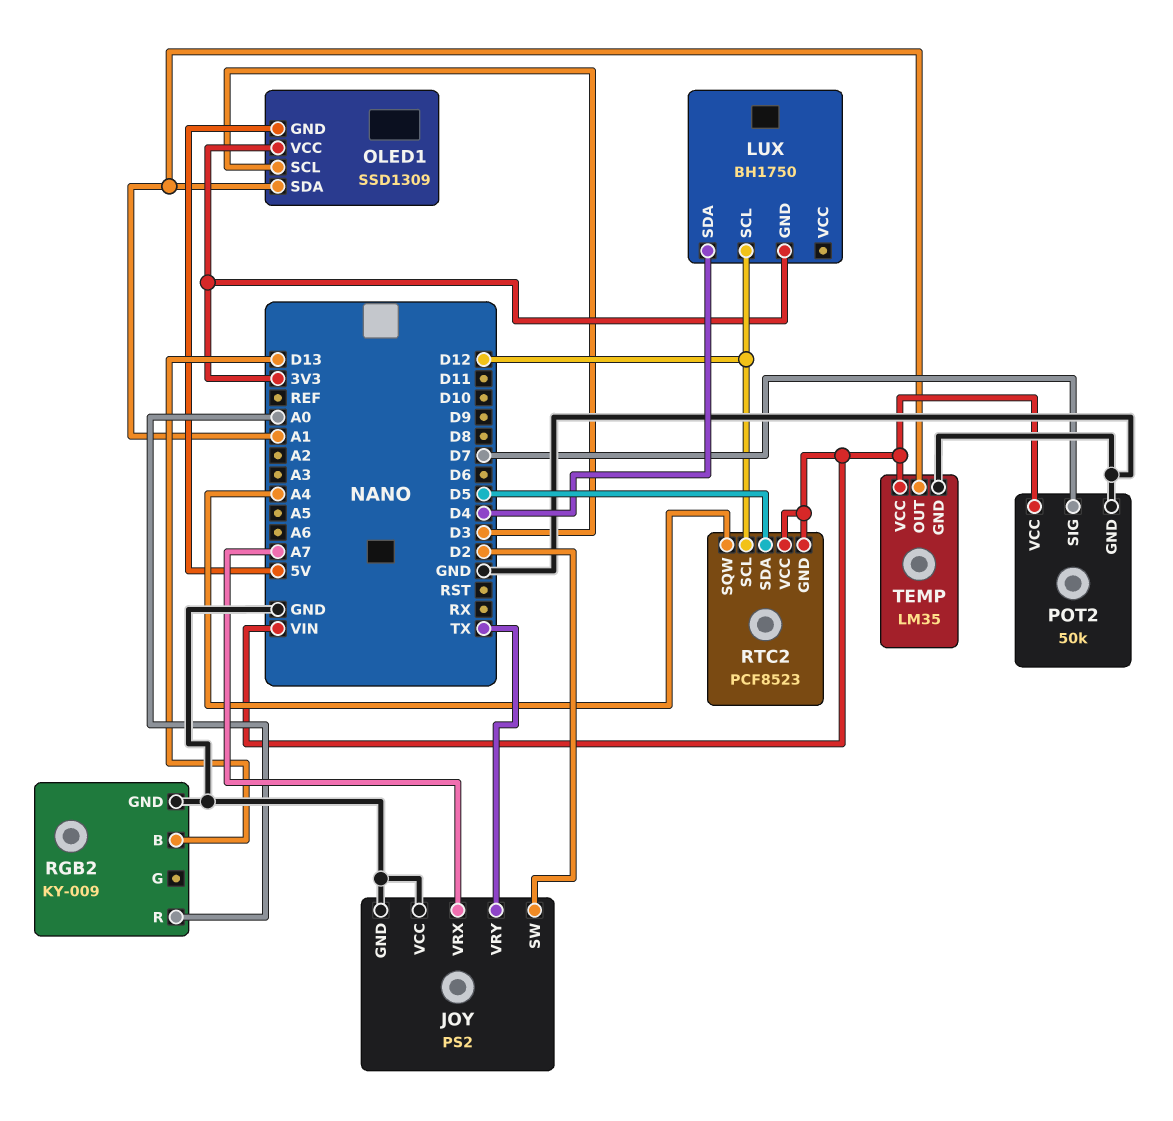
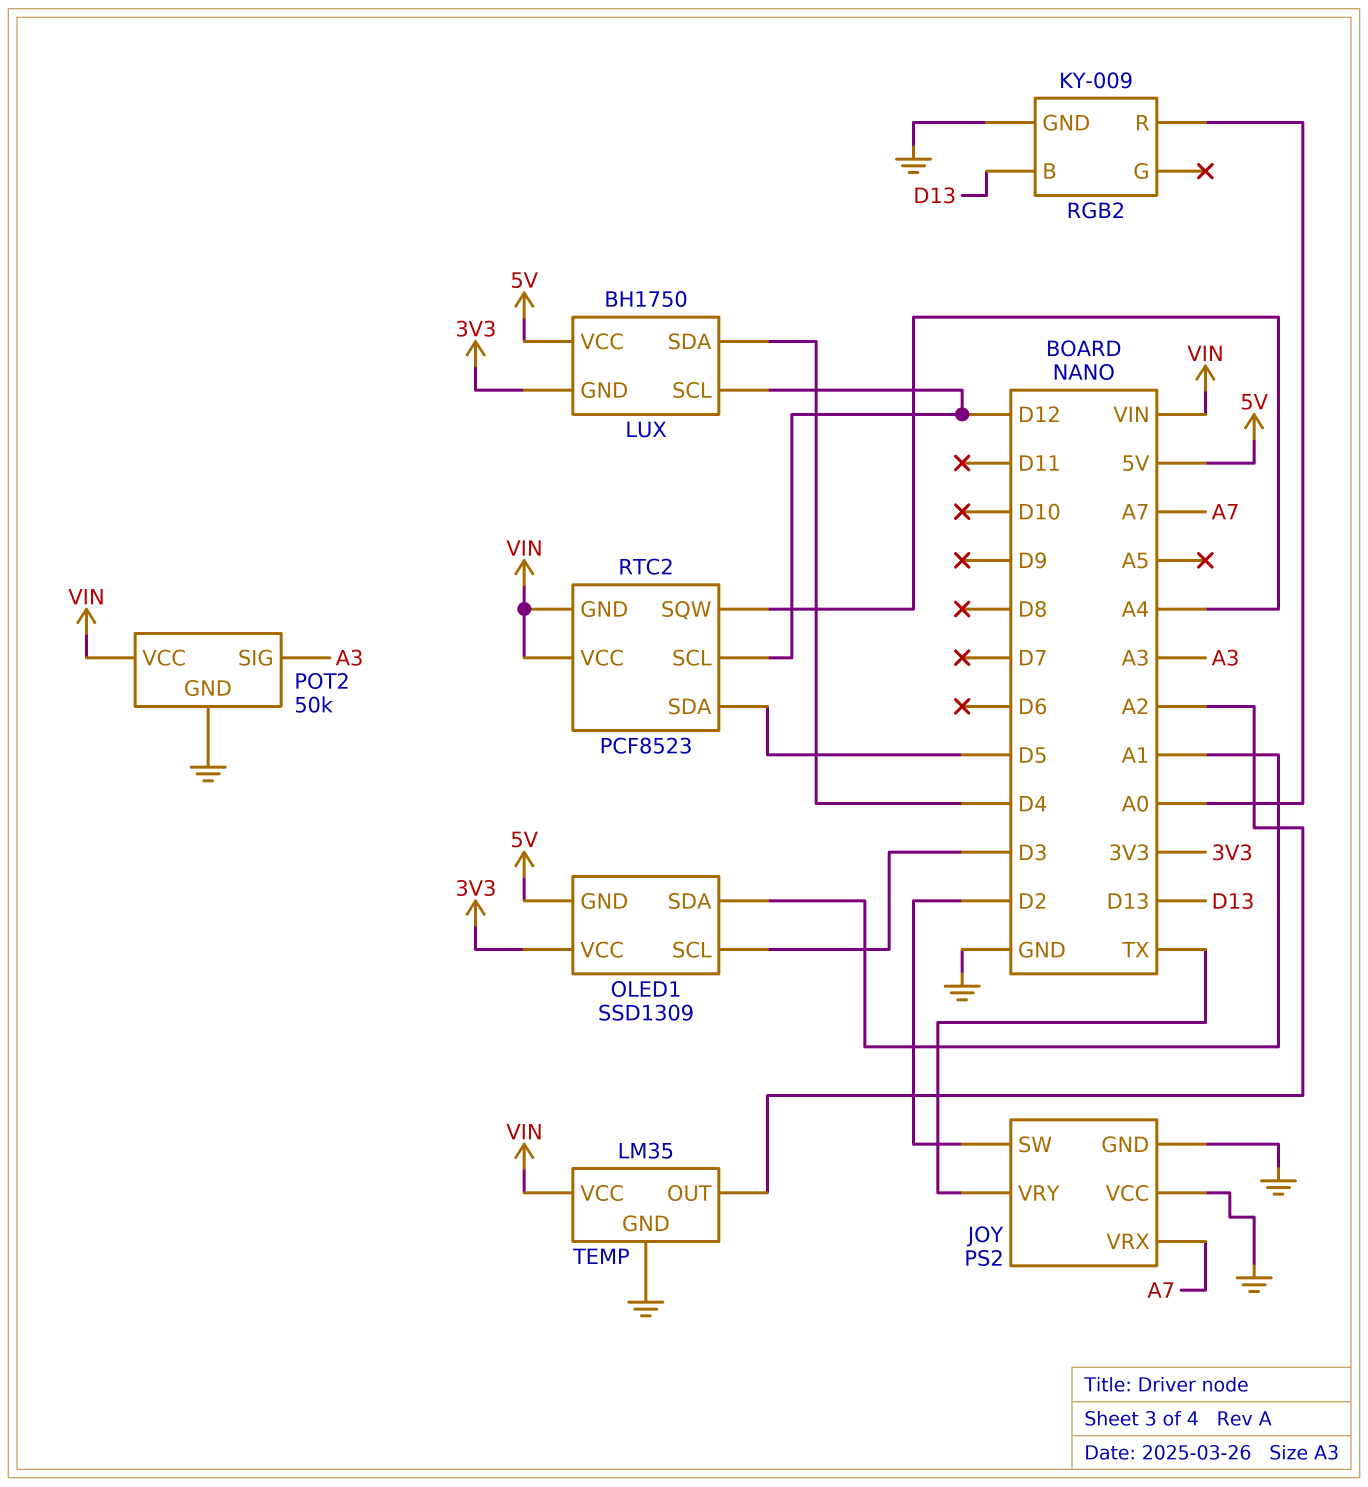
LUX pin VCC: none -> 5V
POT2 pin SIG: D7 -> A3
TEMP pin OUT: A1 -> A2

